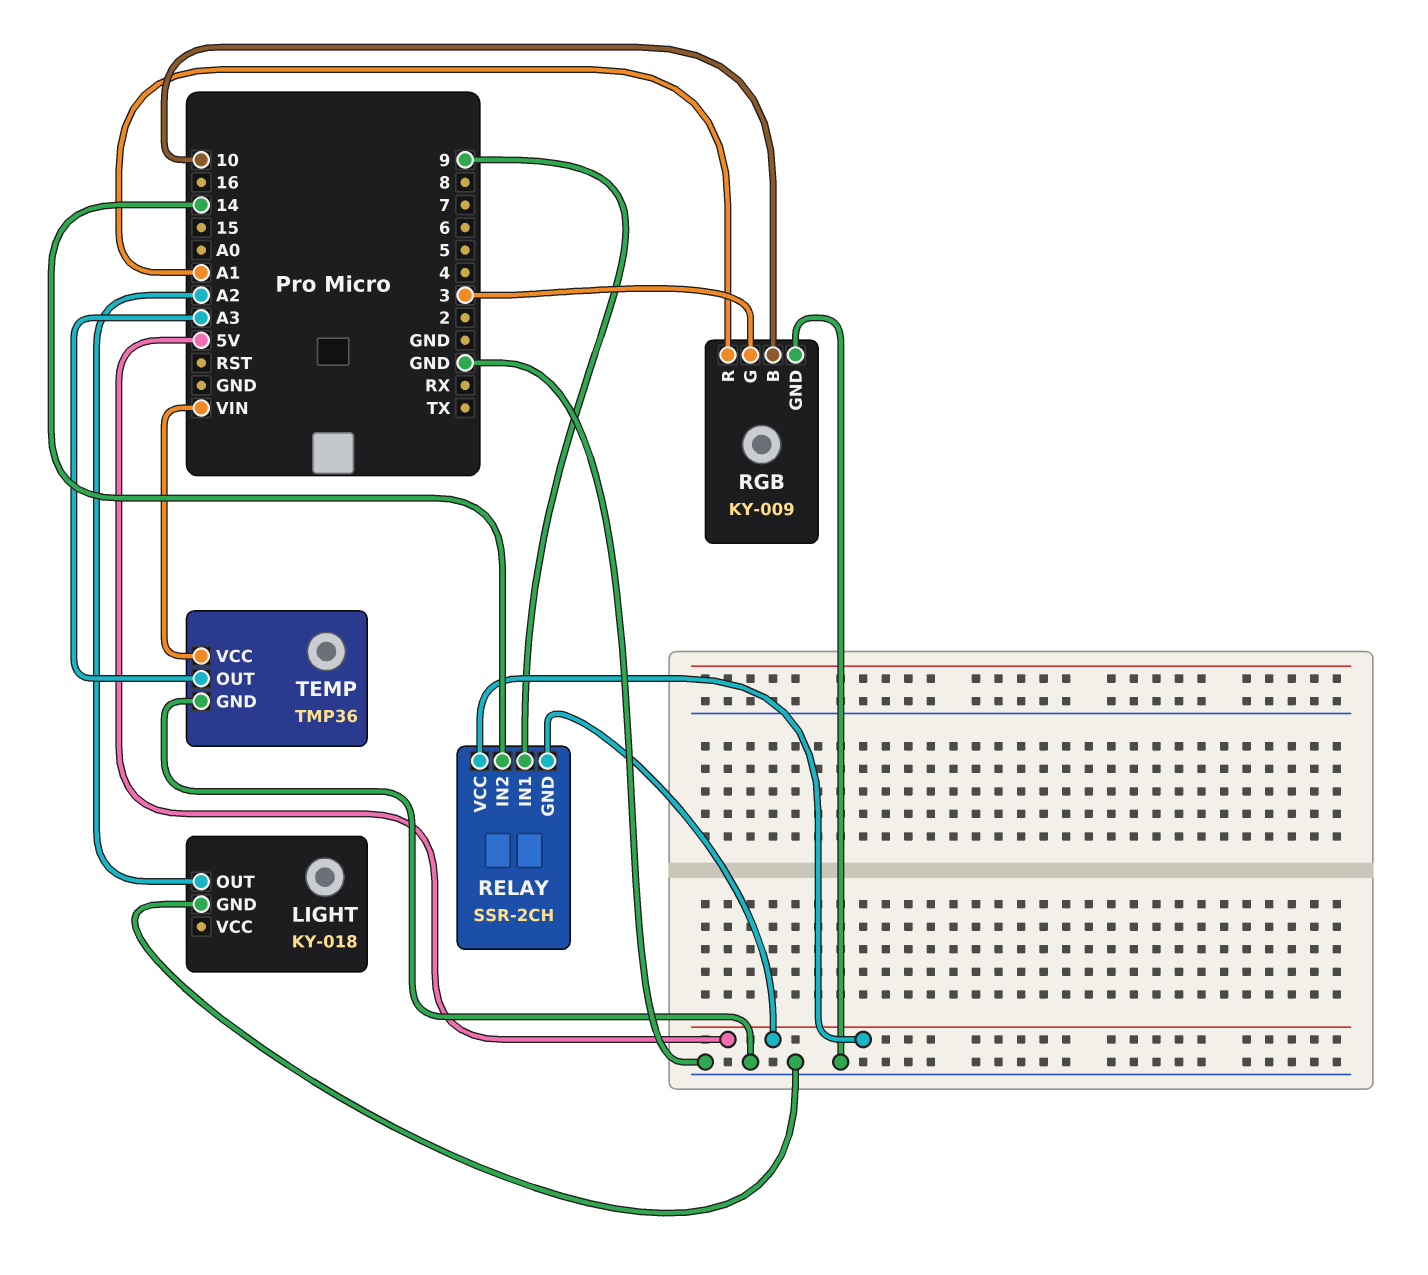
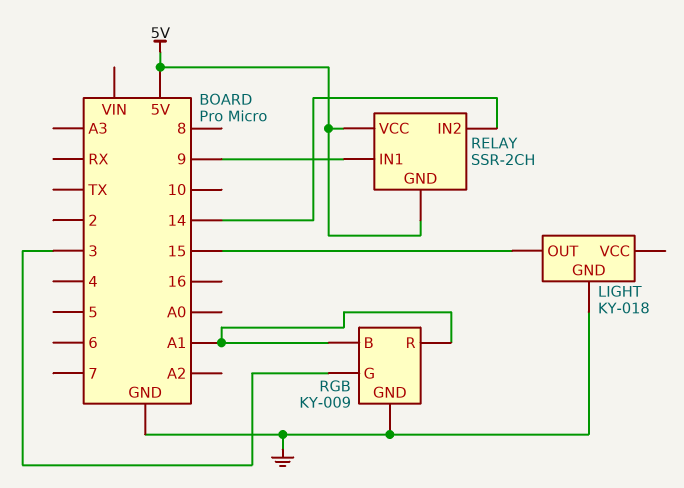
LIGHT pin OUT: A2 -> 15
RGB pin B: 10 -> A1
TEMP: TMP36 -> none
TEMP pin GND: GND -> none
TEMP pin OUT: A3 -> none
TEMP pin VCC: VIN -> none

